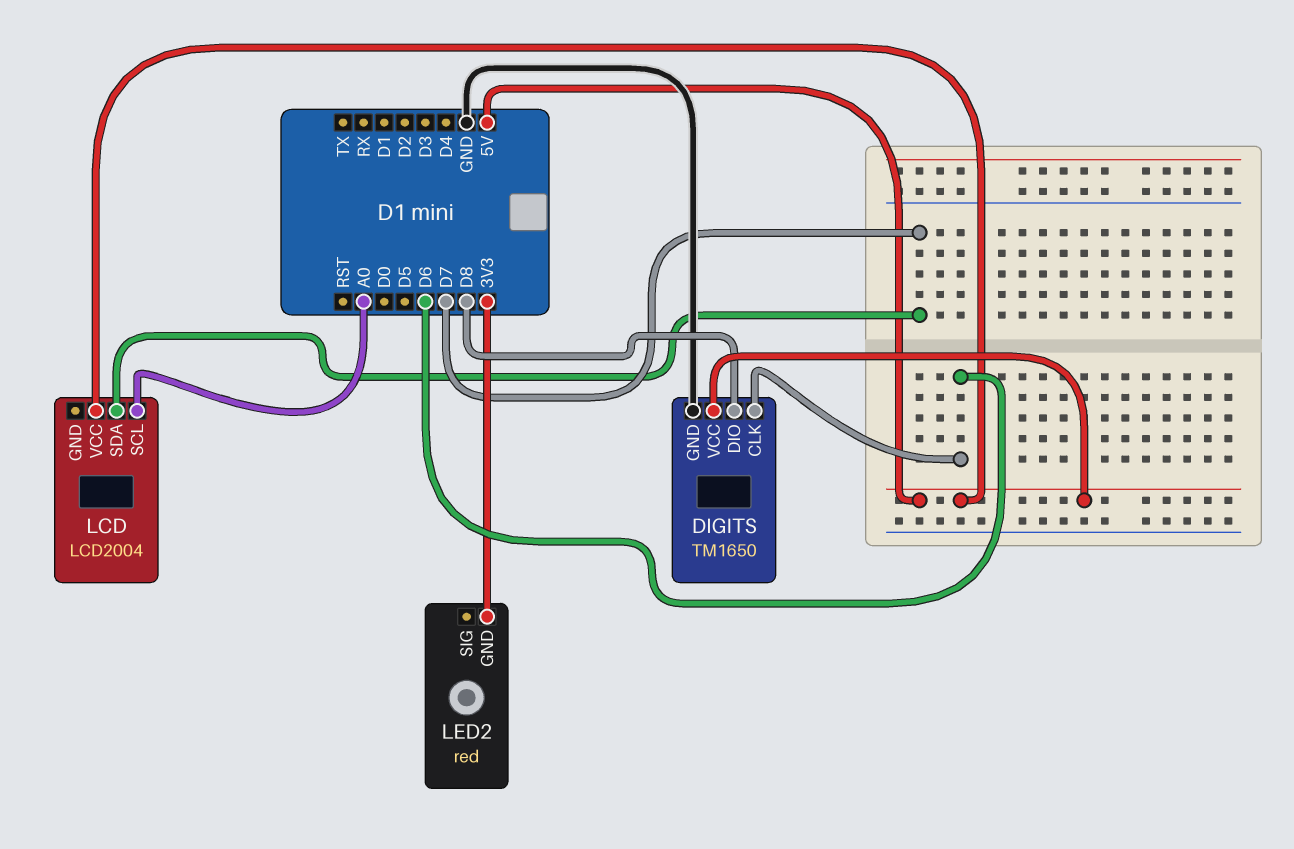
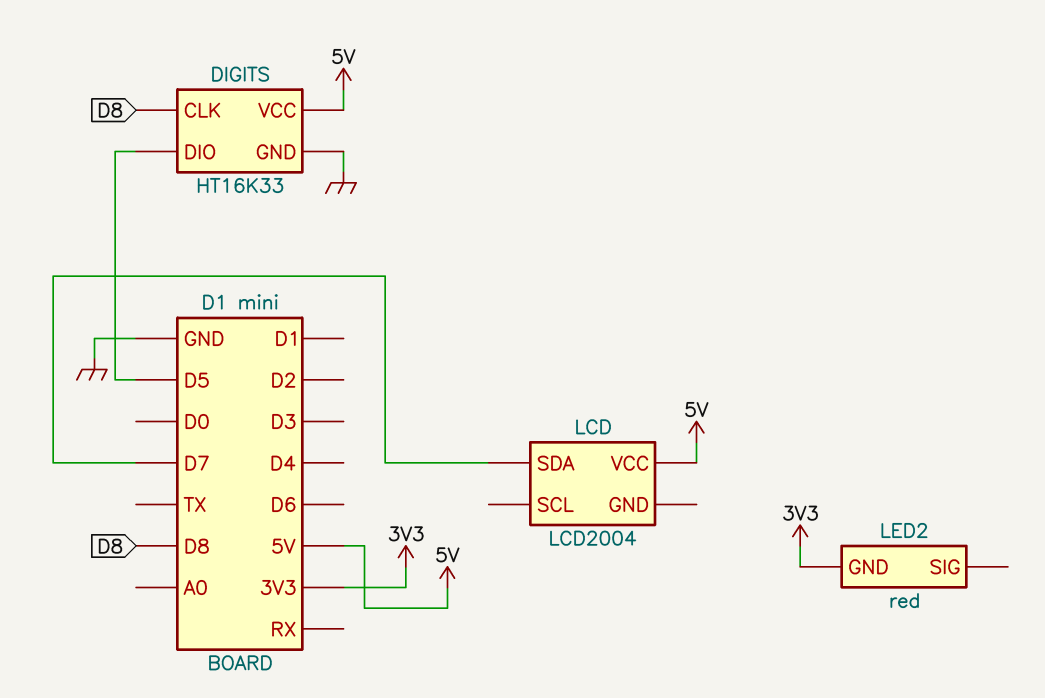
DIGITS: TM1650 -> HT16K33
DIGITS pin CLK: D6 -> D8
DIGITS pin DIO: D8 -> D5
LCD pin SCL: A0 -> none

